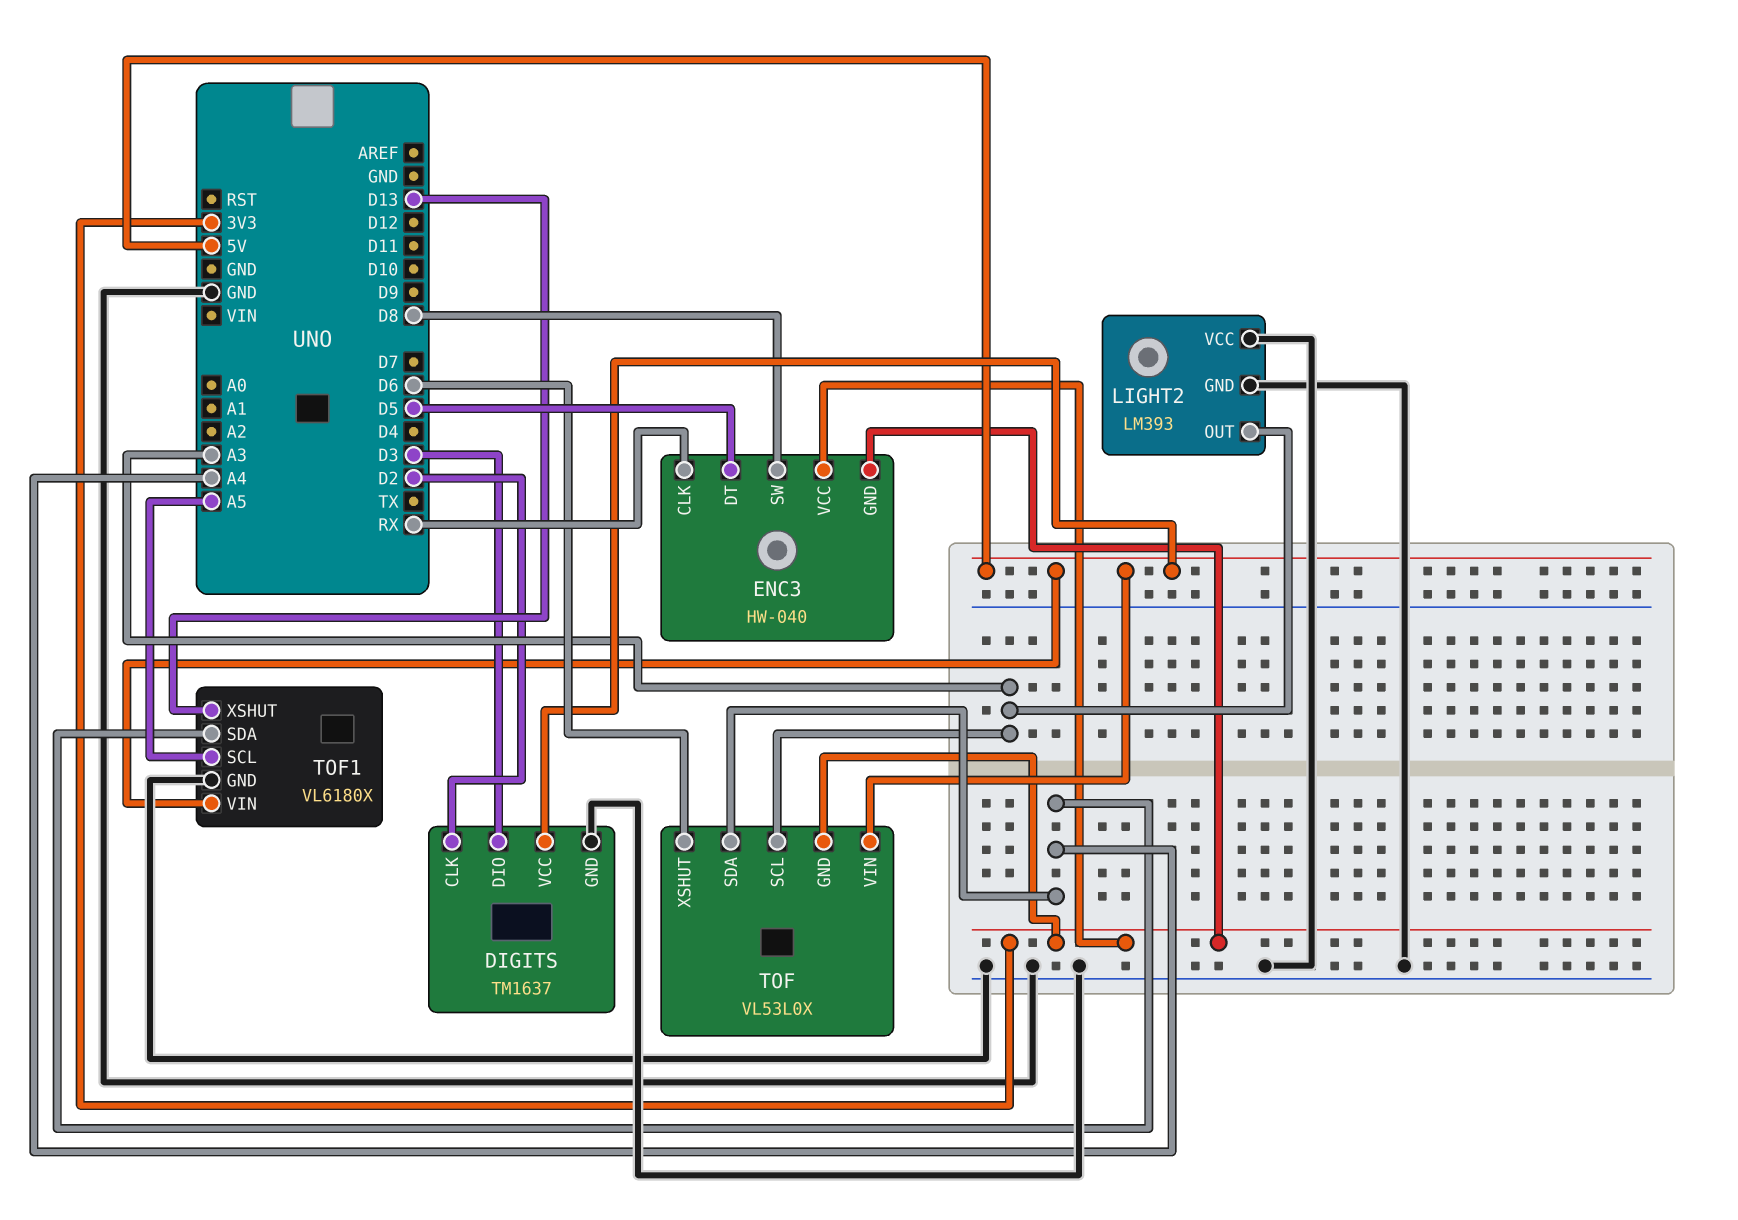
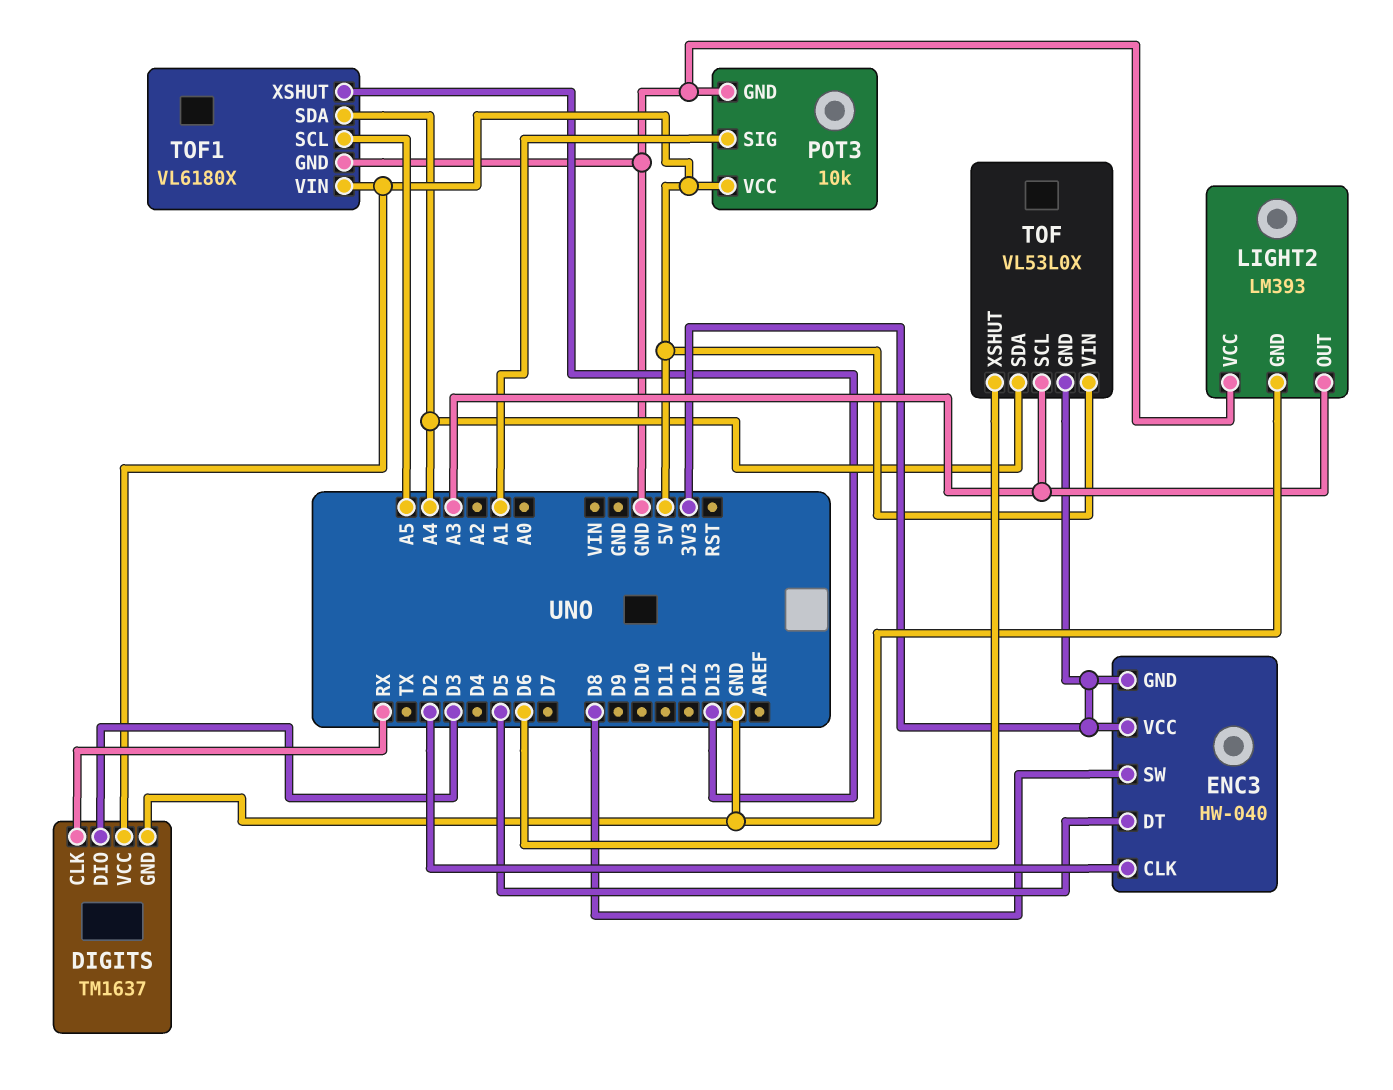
DIGITS pin CLK: D2 -> RX
ENC3 pin CLK: RX -> D2
POT3: none -> 10k
POT3 pin GND: none -> GND
POT3 pin SIG: none -> A1
POT3 pin VCC: none -> 5V

